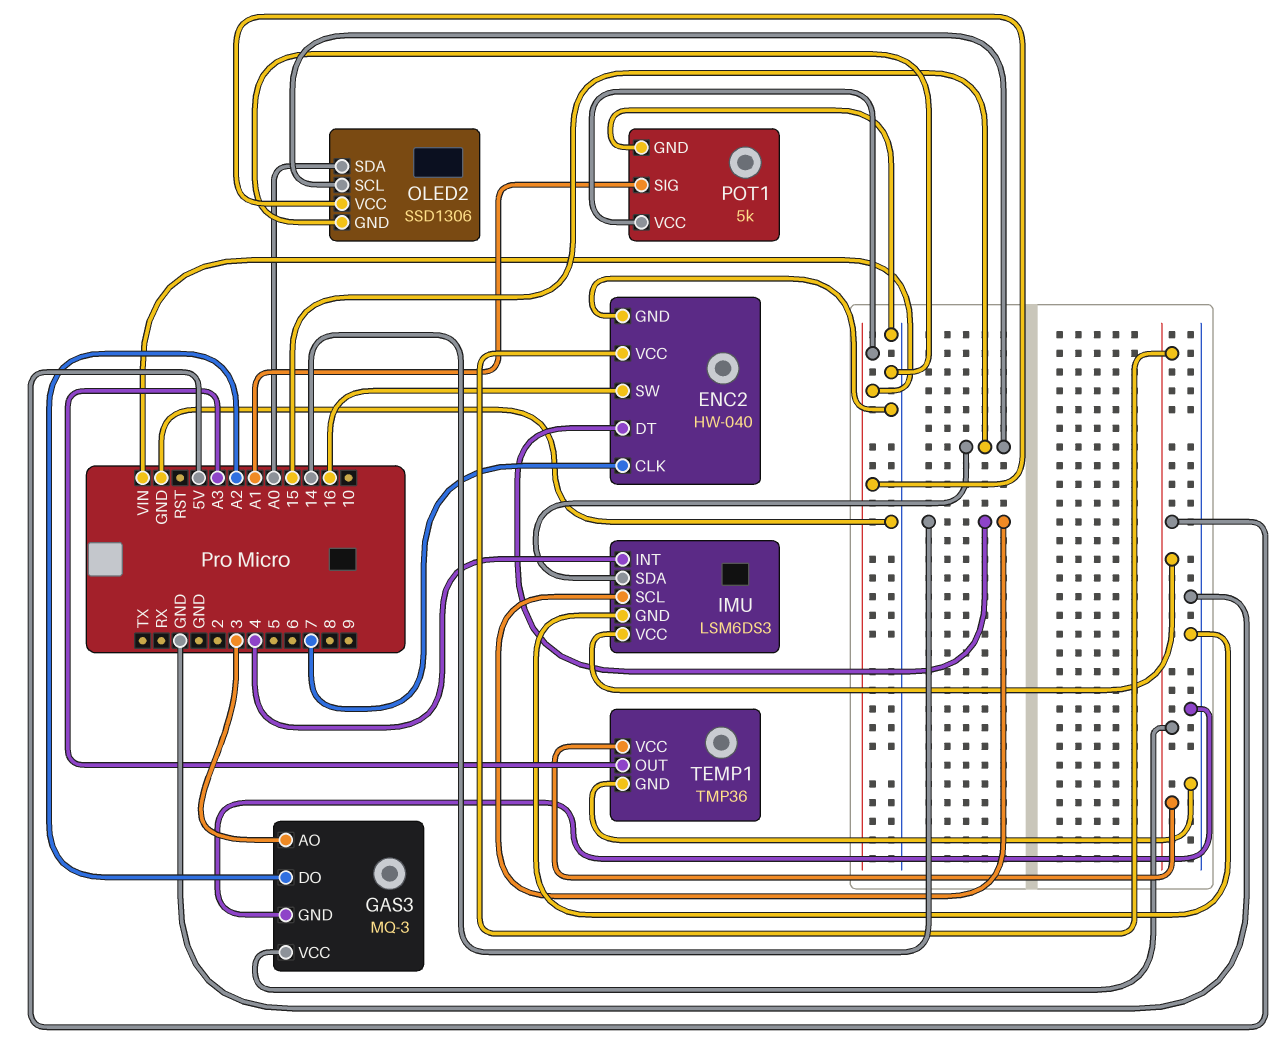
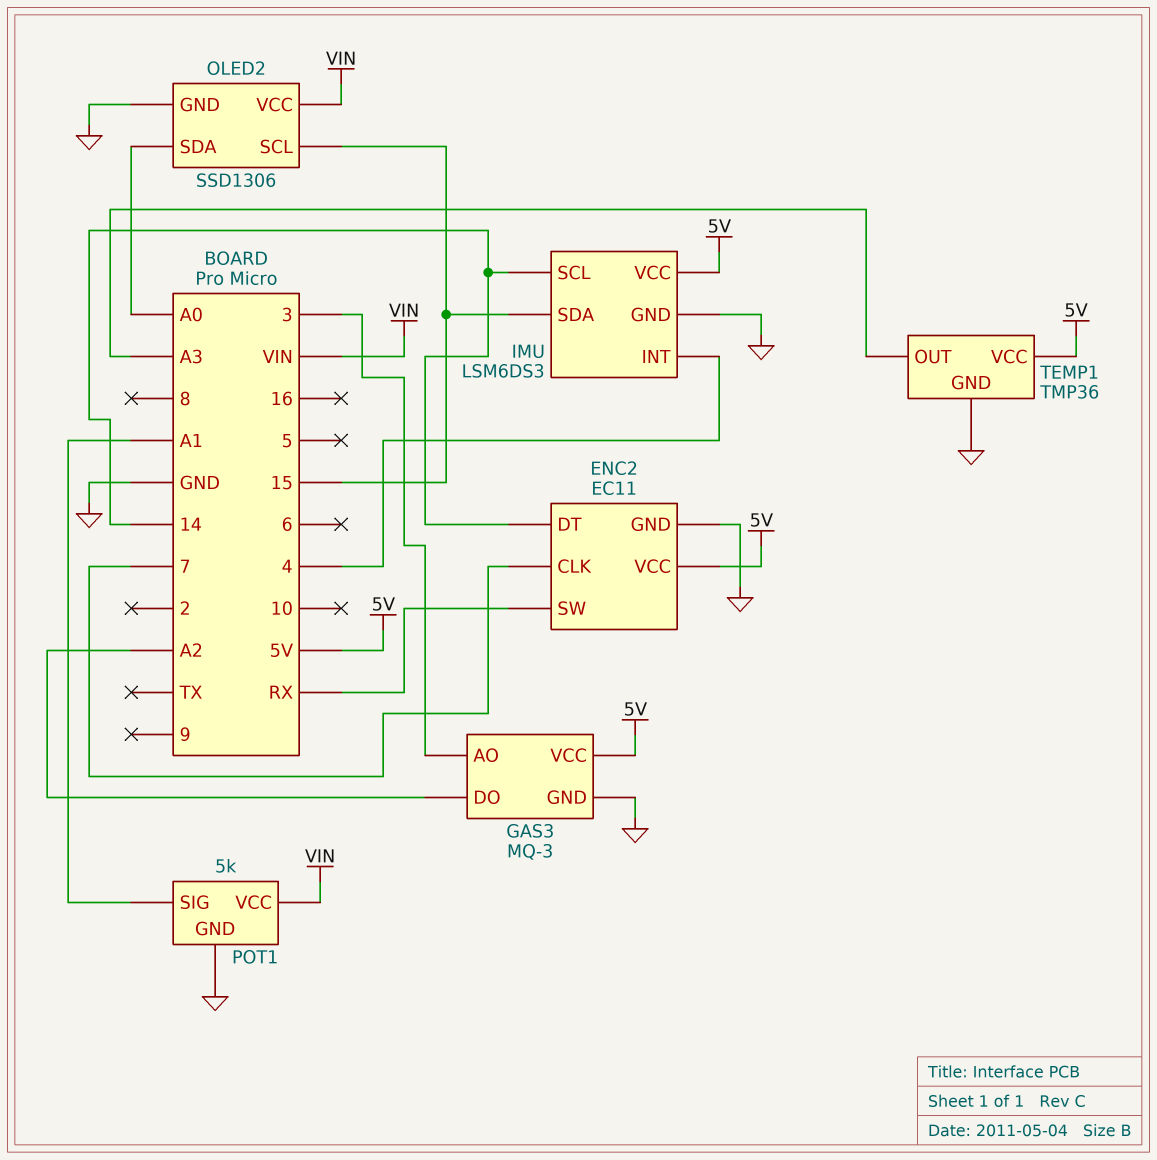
ENC2: HW-040 -> EC11
ENC2 pin SW: 16 -> RX

